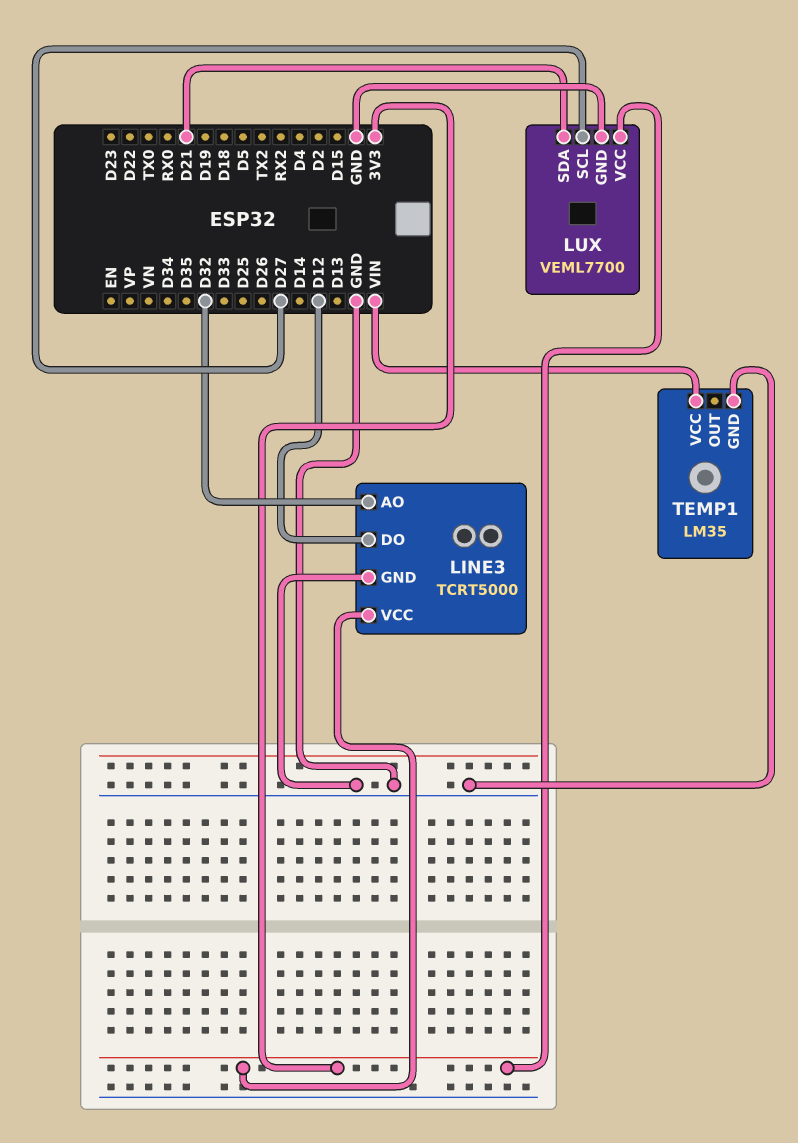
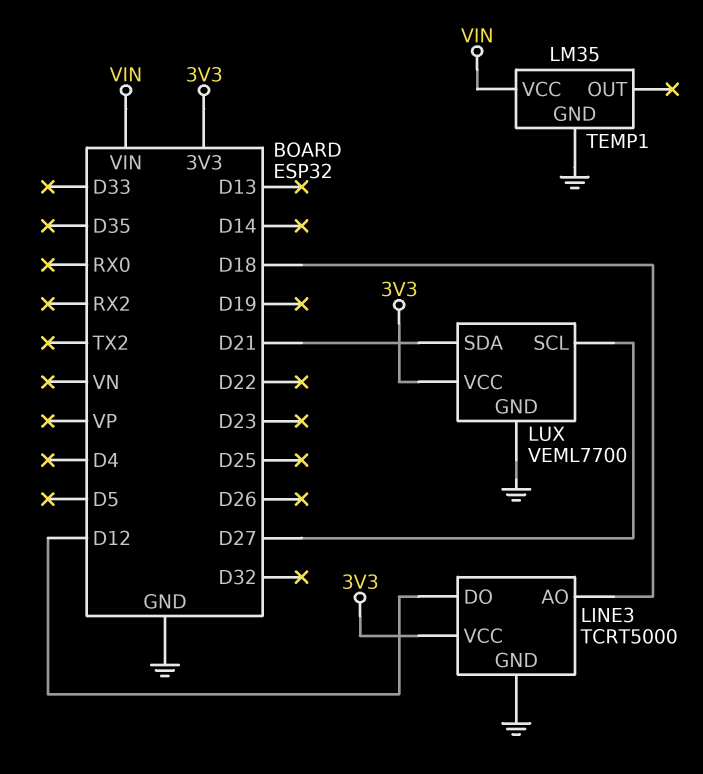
LINE3 pin AO: D32 -> D18

